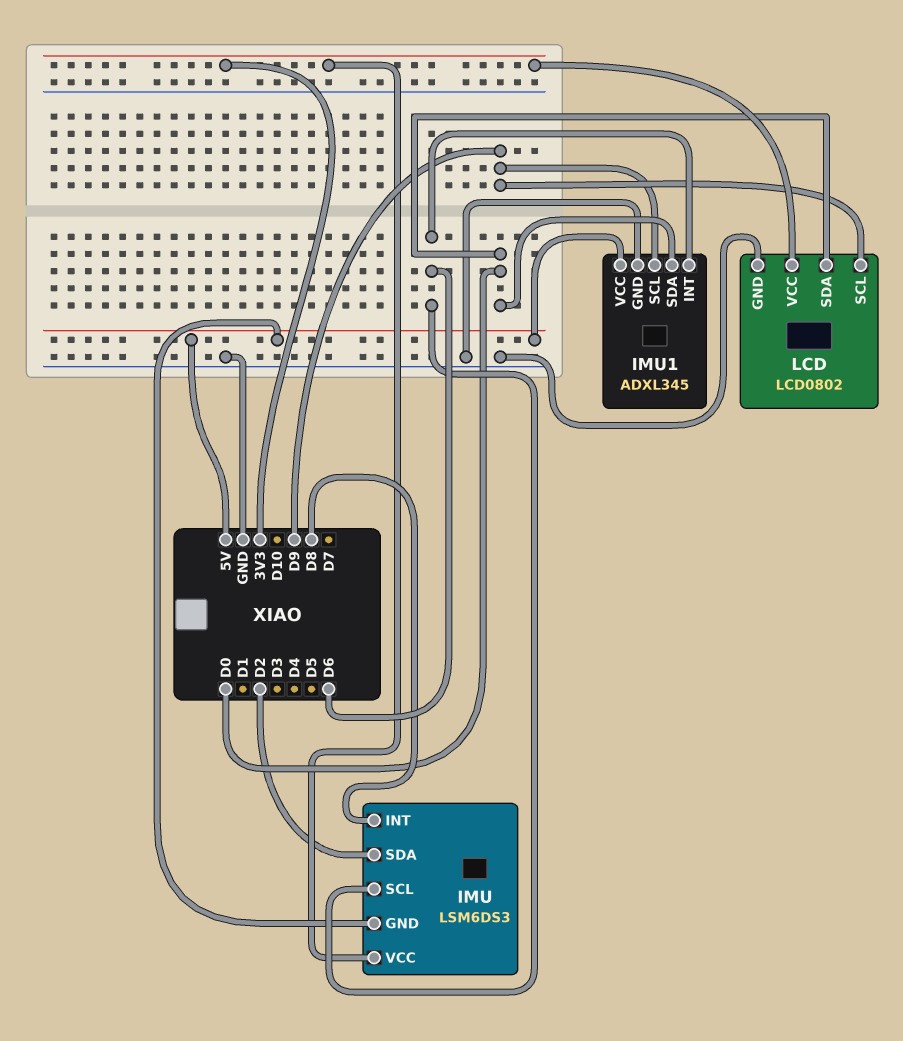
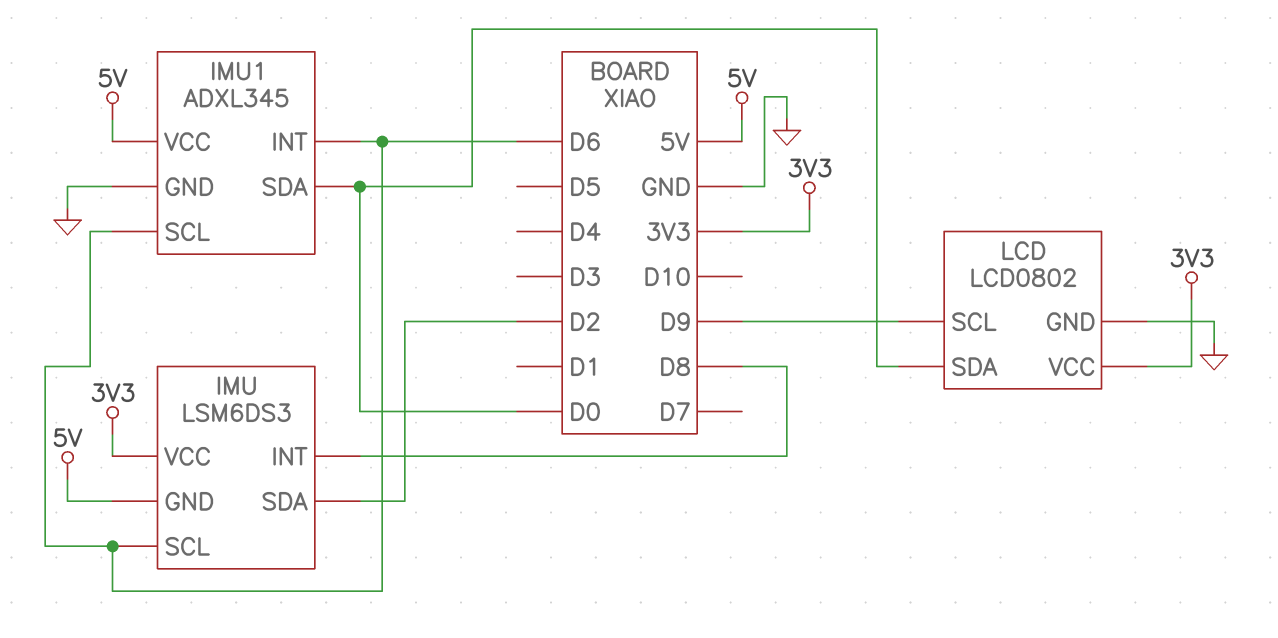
IMU1 pin SCL: D9 -> D6

